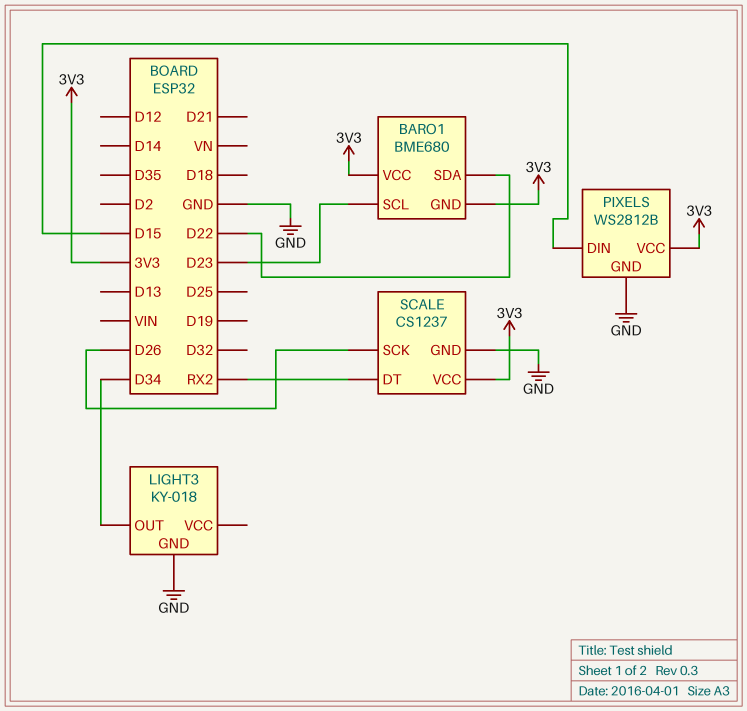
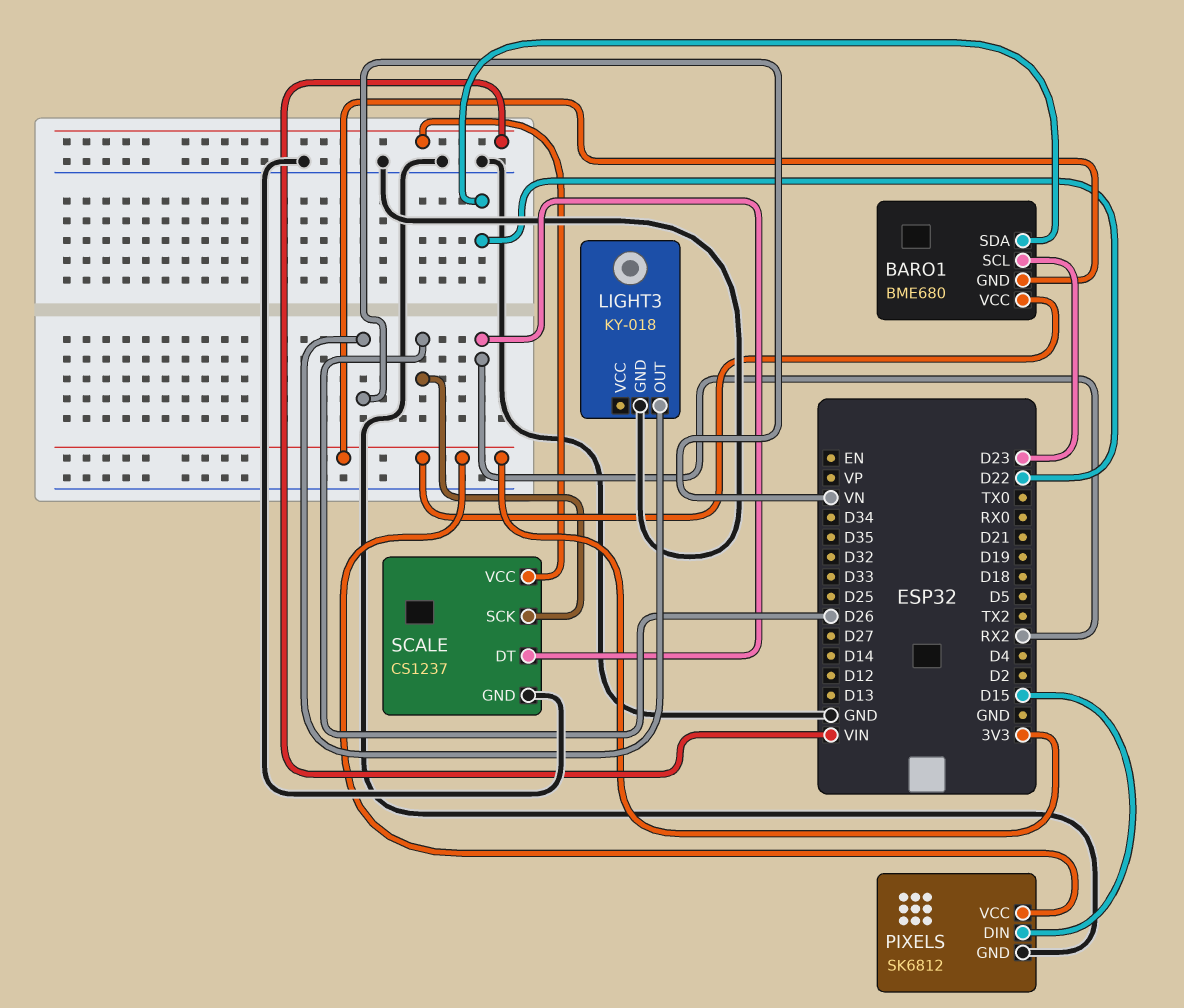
LIGHT3 pin OUT: D34 -> VN
PIXELS: WS2812B -> SK6812
SCALE pin VCC: 3V3 -> VIN

